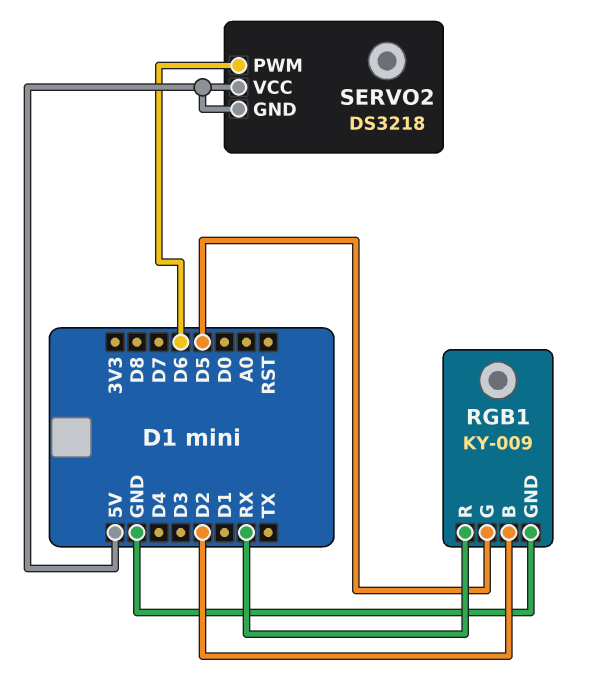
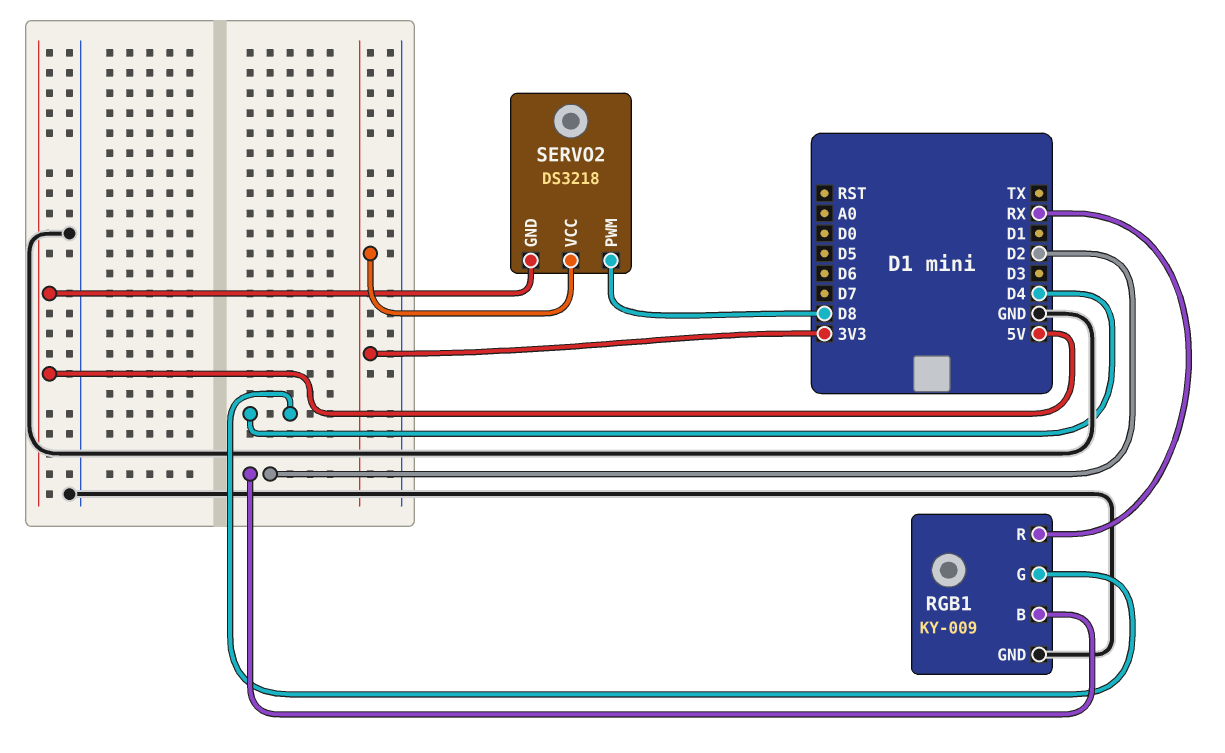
RGB1 pin G: D5 -> D4
SERVO2 pin PWM: D6 -> D8
SERVO2 pin VCC: 5V -> 3V3

